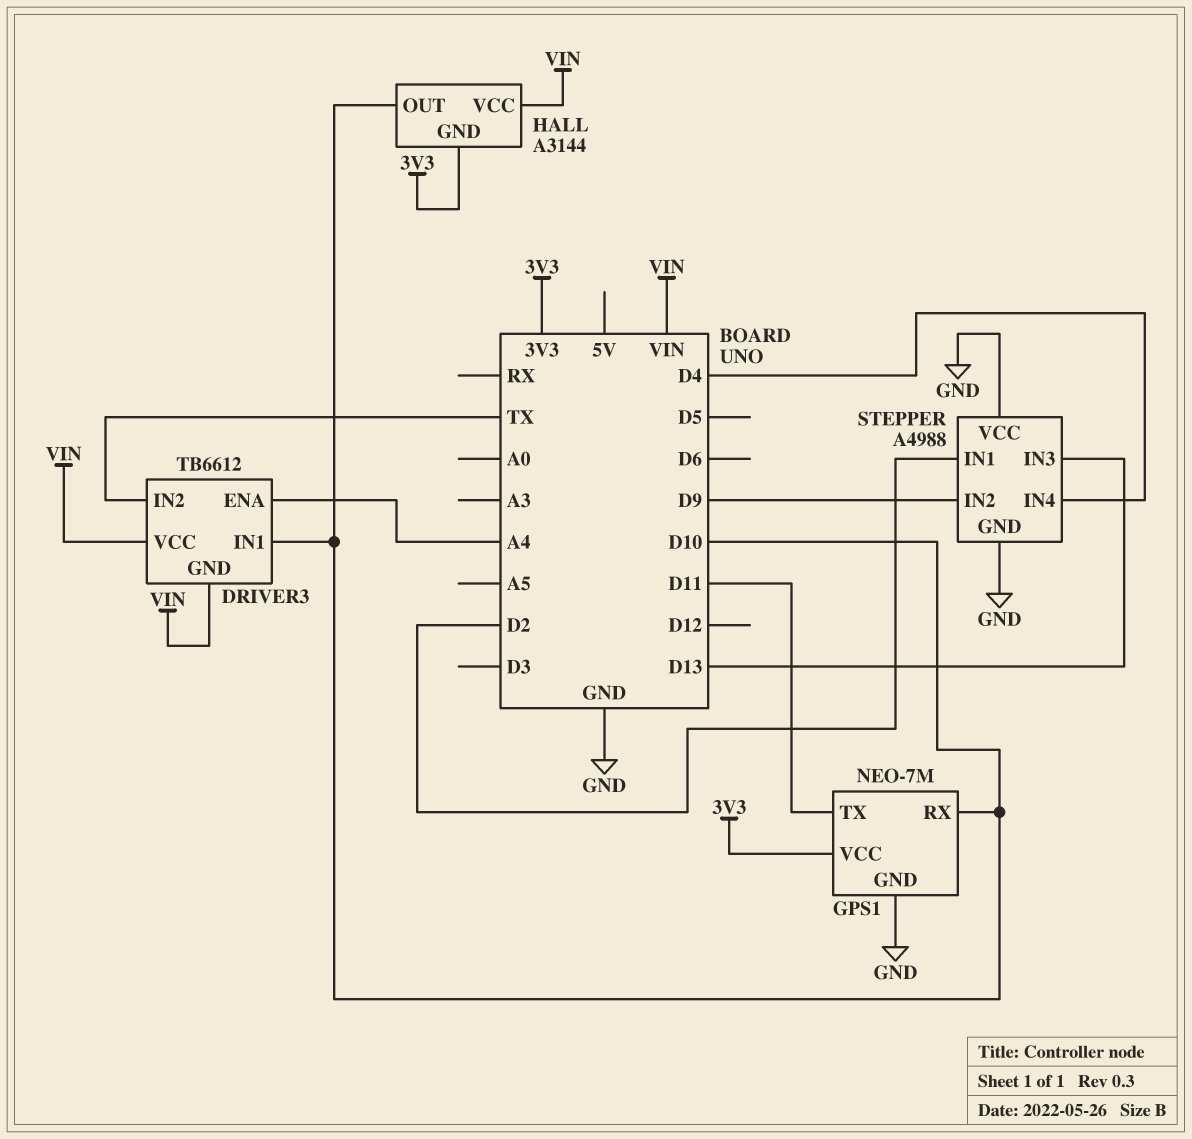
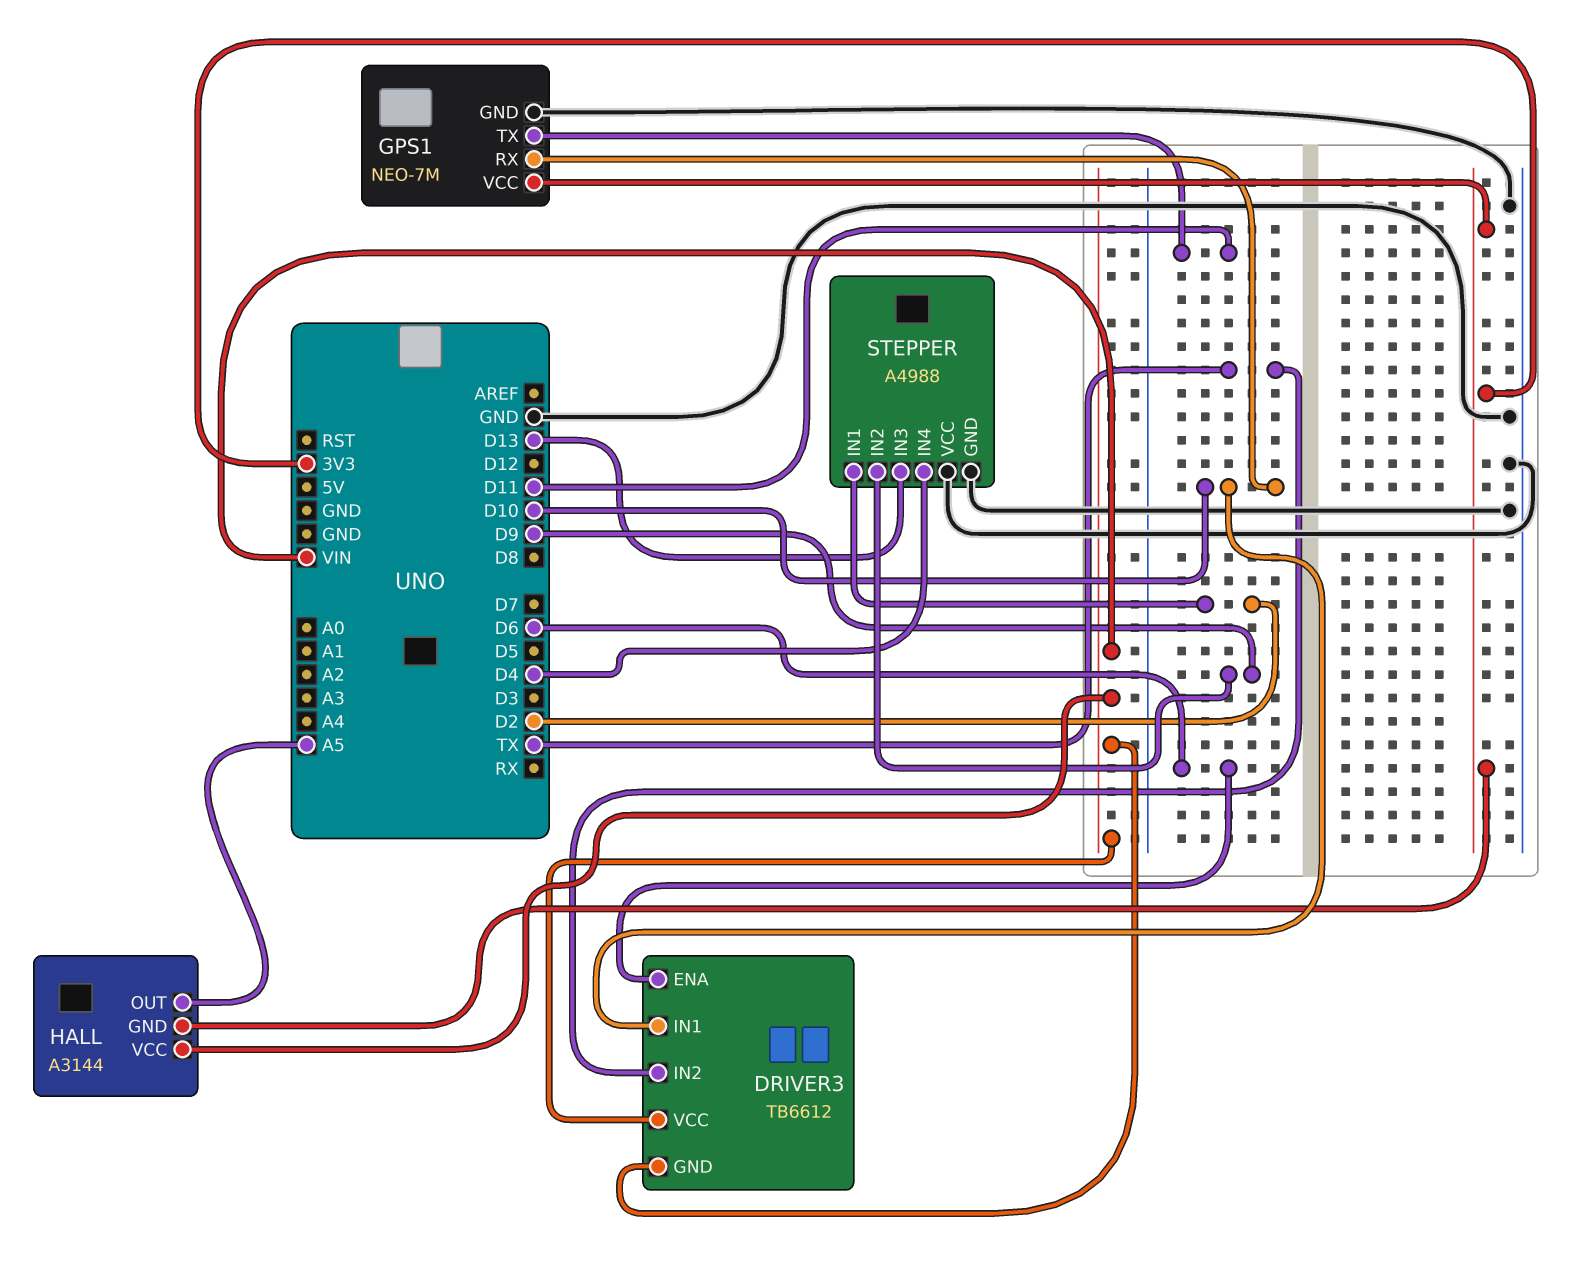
DRIVER3 pin ENA: A4 -> D6
HALL pin OUT: D10 -> A5

